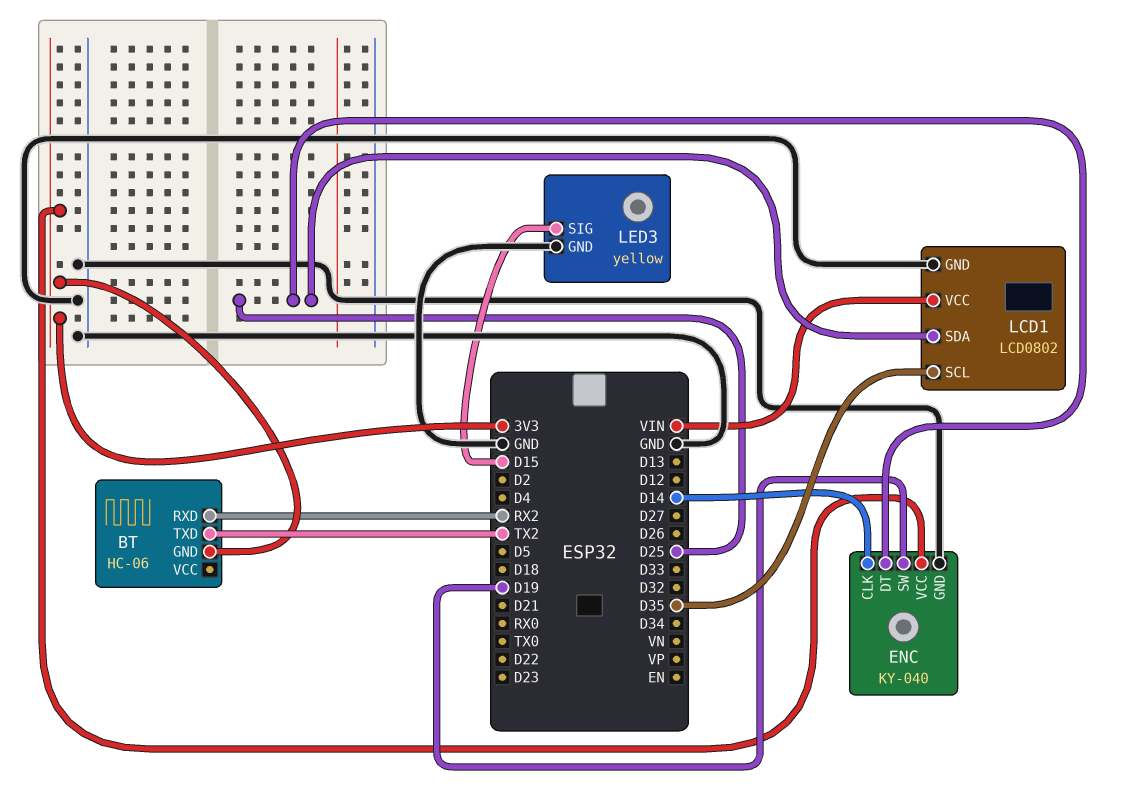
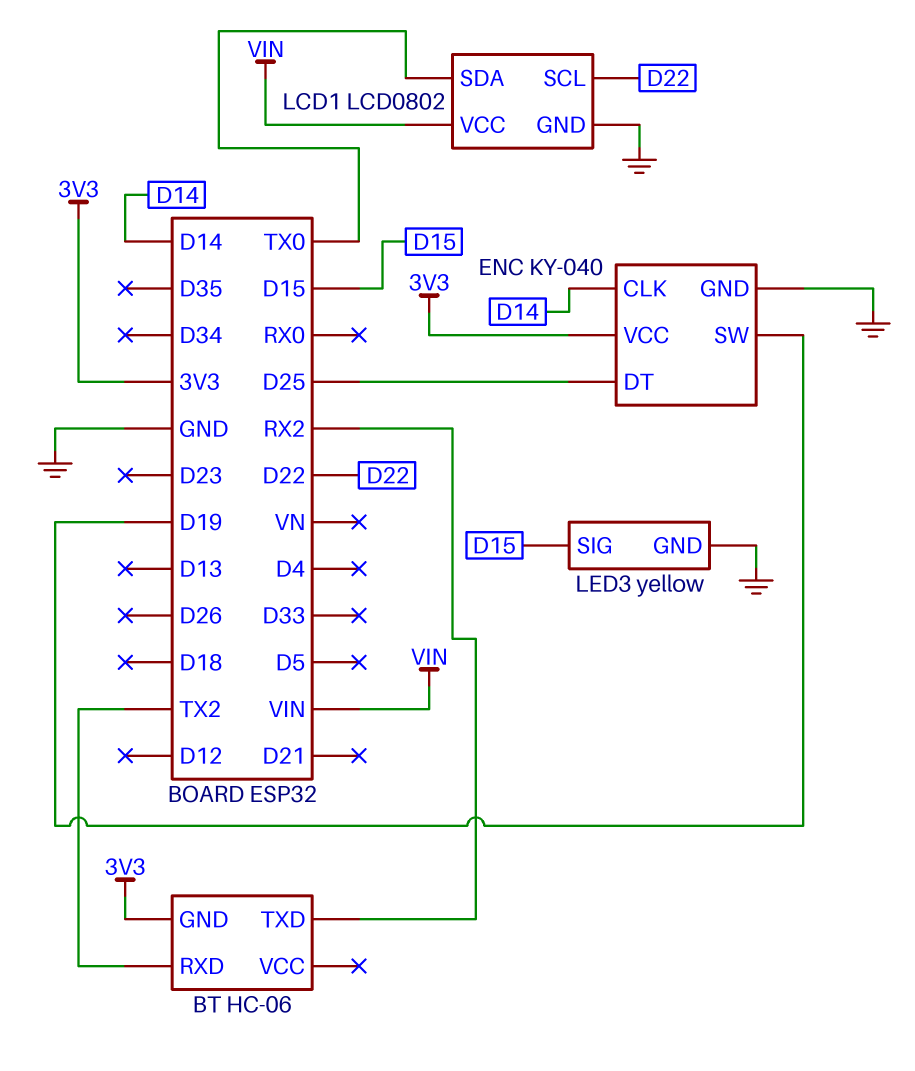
BT pin RXD: RX2 -> TX2
BT pin TXD: TX2 -> RX2
LCD1 pin SCL: D35 -> D22
LCD1 pin SDA: D25 -> TX0

